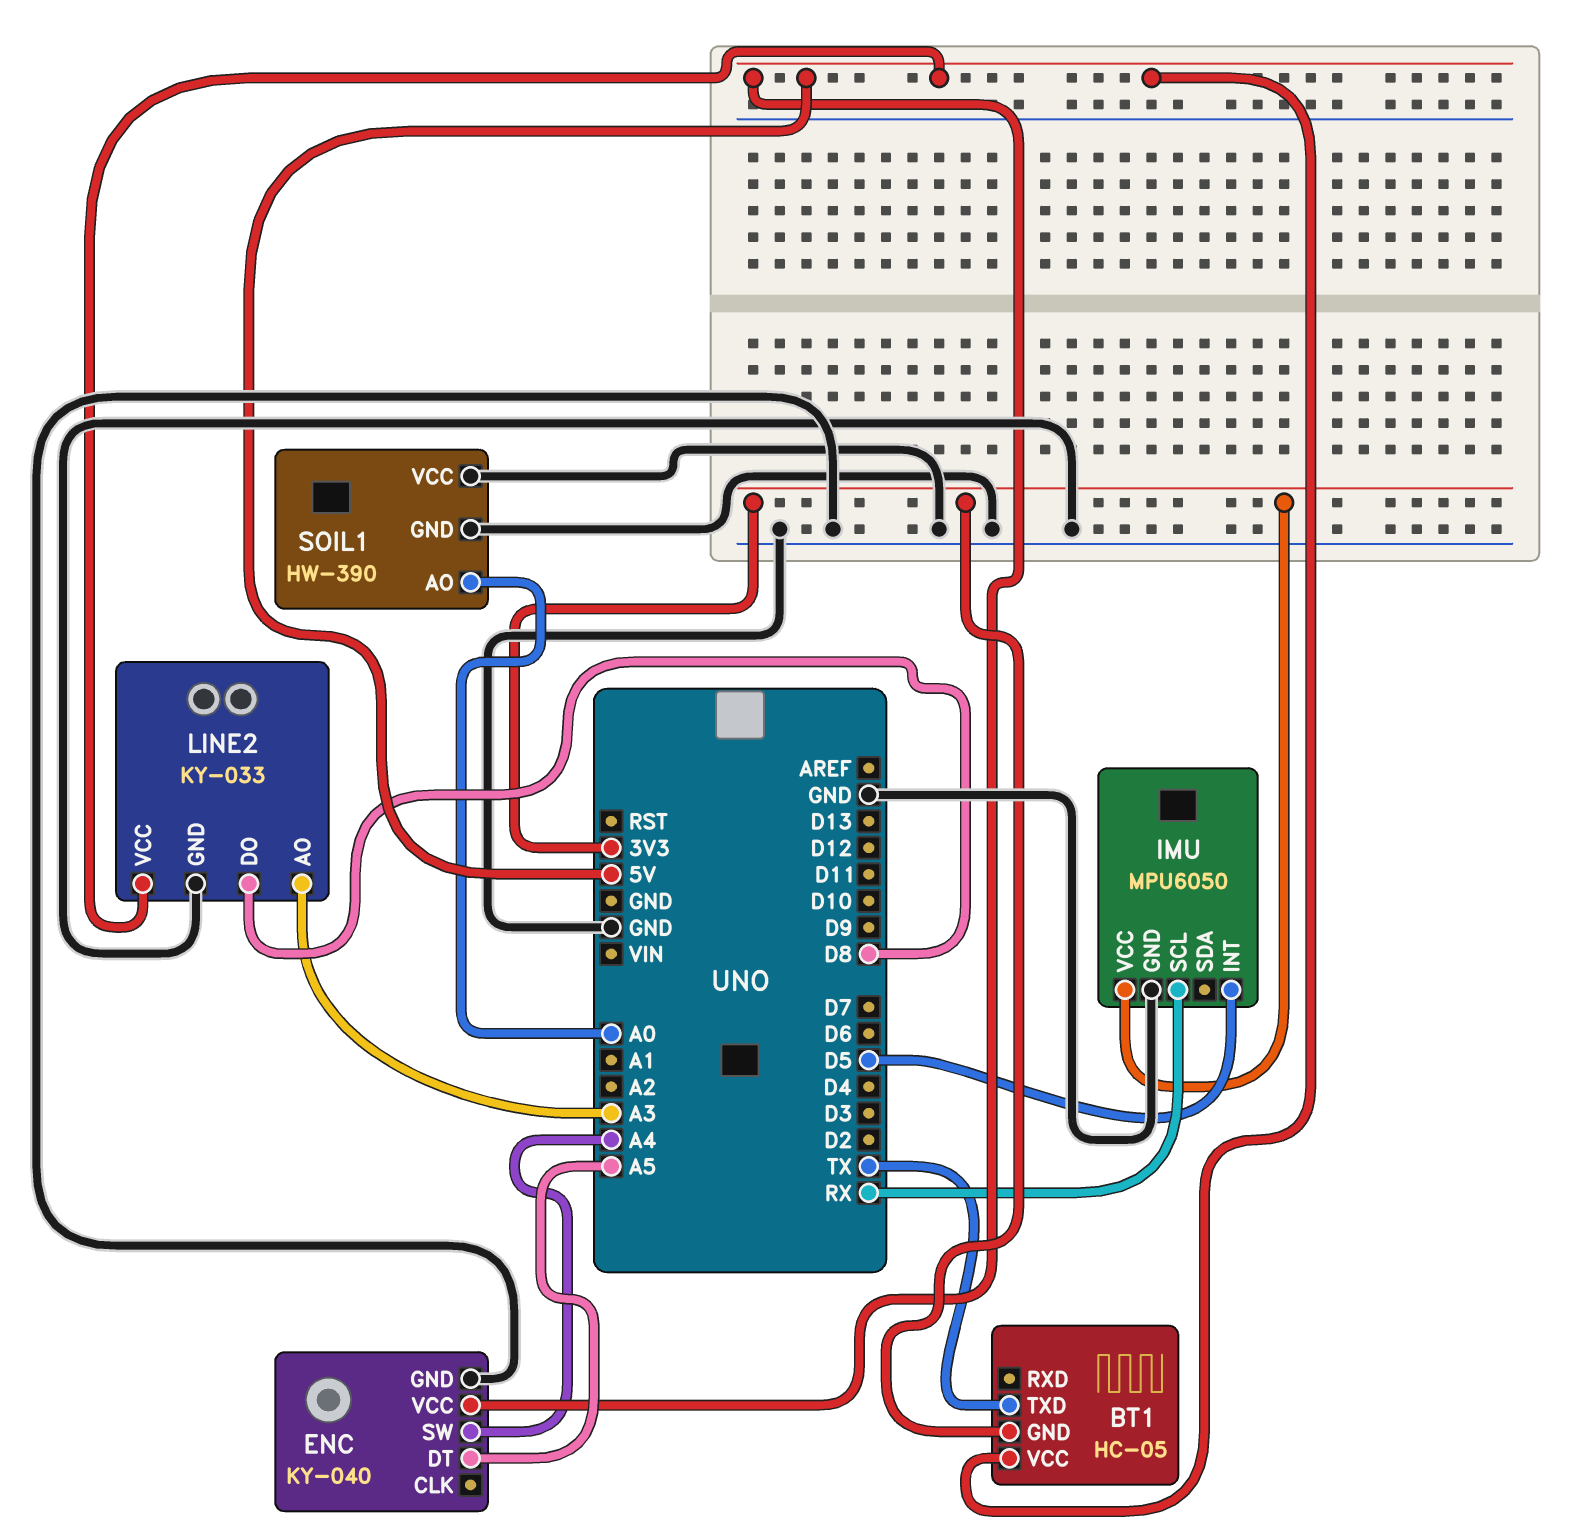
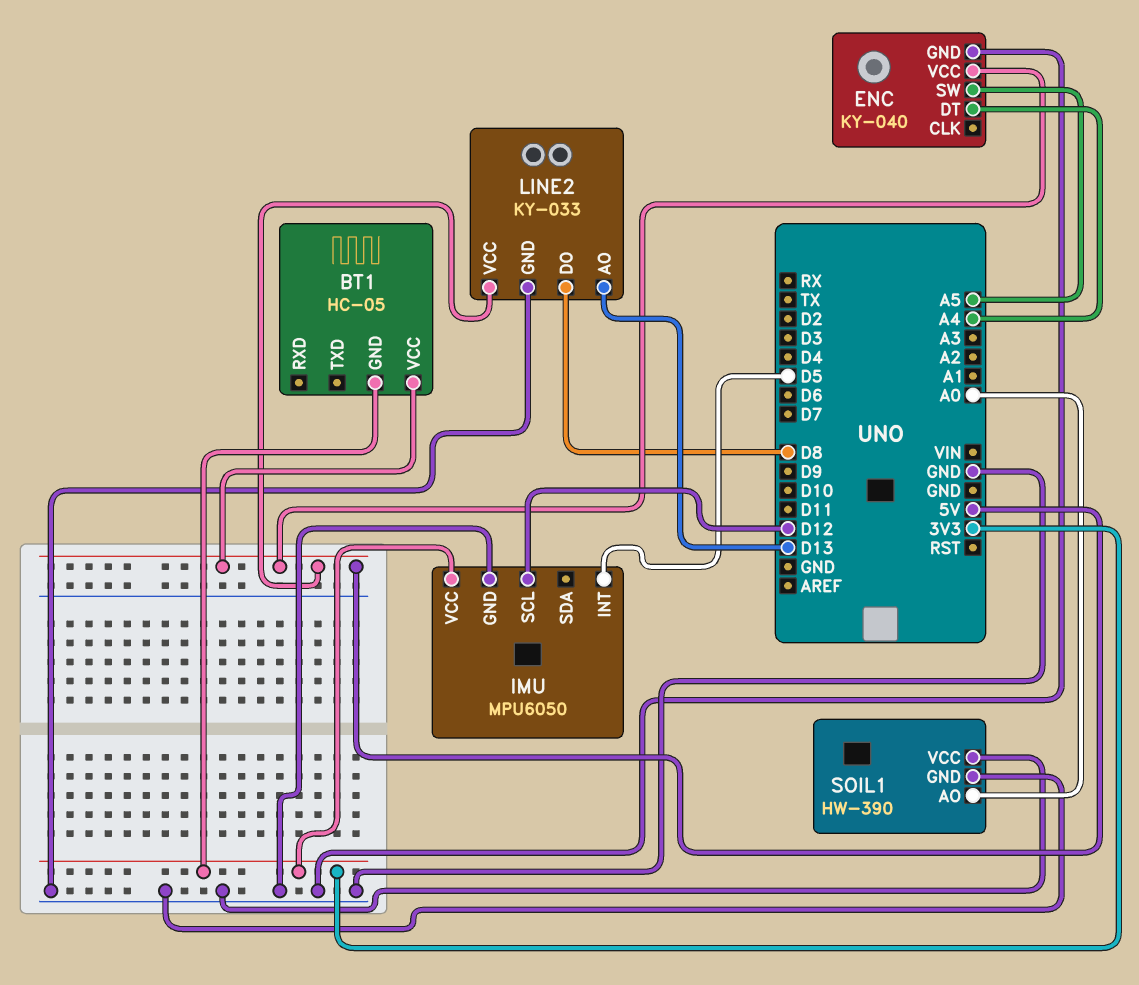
BT1 pin TXD: TX -> none
ENC pin DT: A5 -> A4
ENC pin SW: A4 -> A5
IMU pin SCL: RX -> D12
LINE2 pin AO: A3 -> D13

